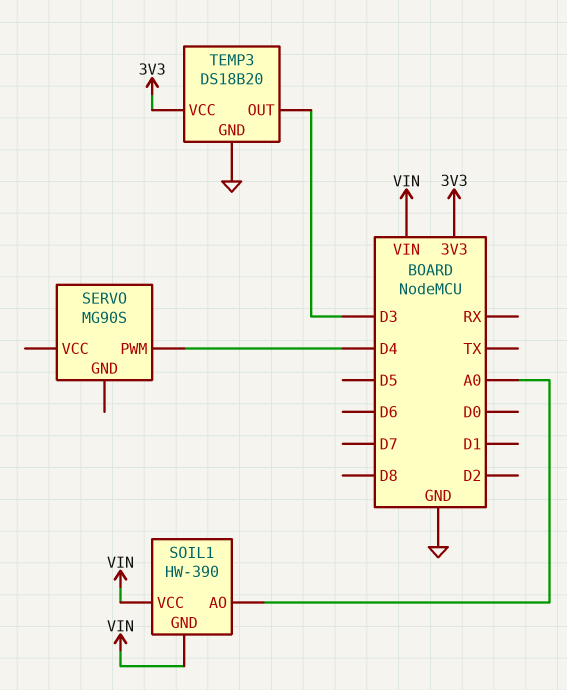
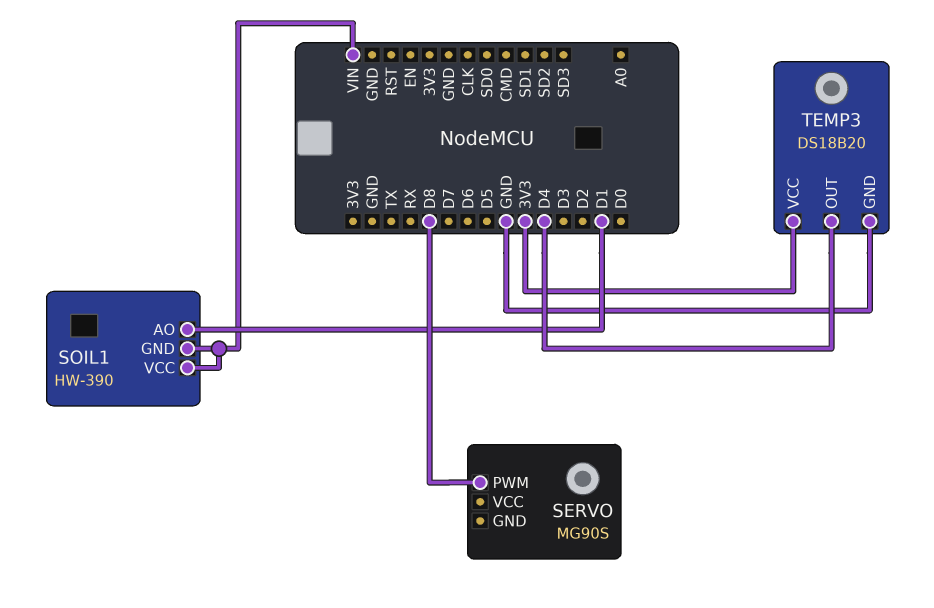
SERVO pin PWM: D4 -> D8
SOIL1 pin AO: A0 -> D1
TEMP3 pin OUT: D3 -> D4

